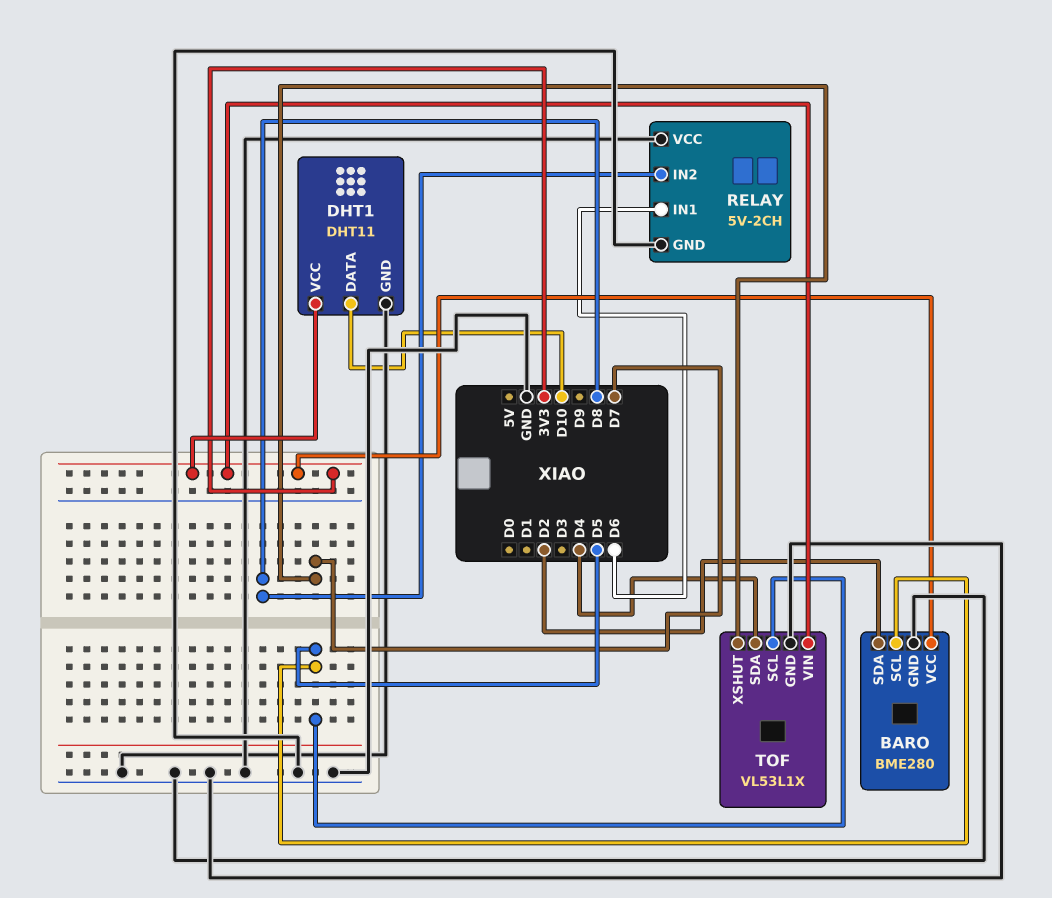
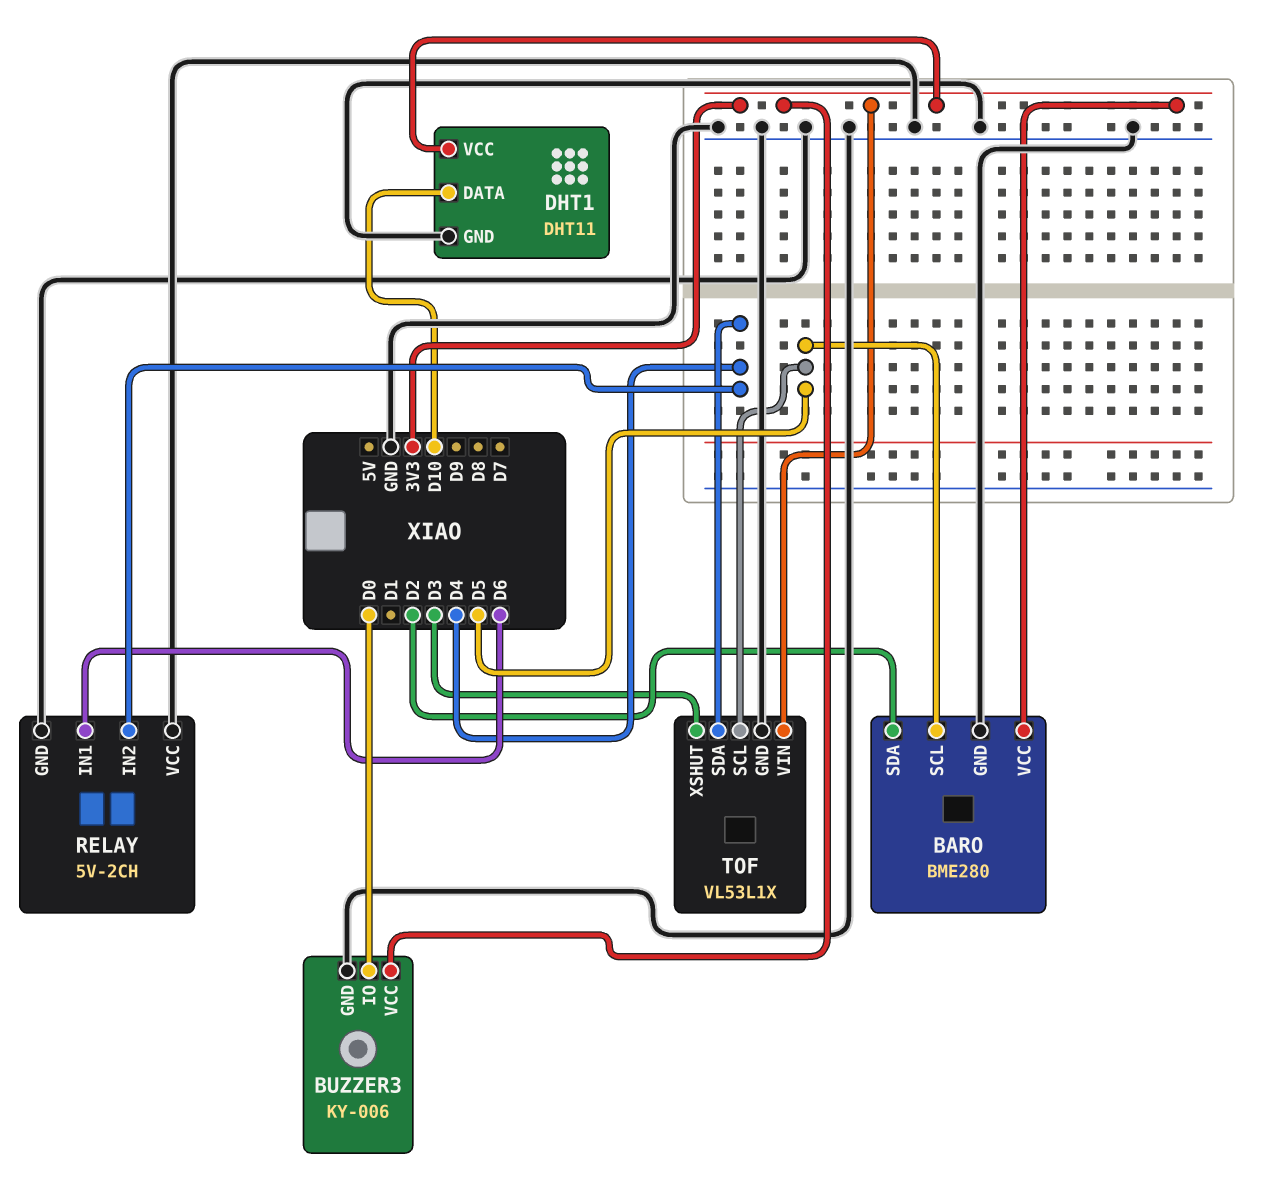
BUZZER3: none -> KY-006
BUZZER3 pin GND: none -> GND
BUZZER3 pin IO: none -> D0
BUZZER3 pin VCC: none -> 3V3
RELAY pin IN2: D8 -> D4
TOF pin XSHUT: D7 -> D3

